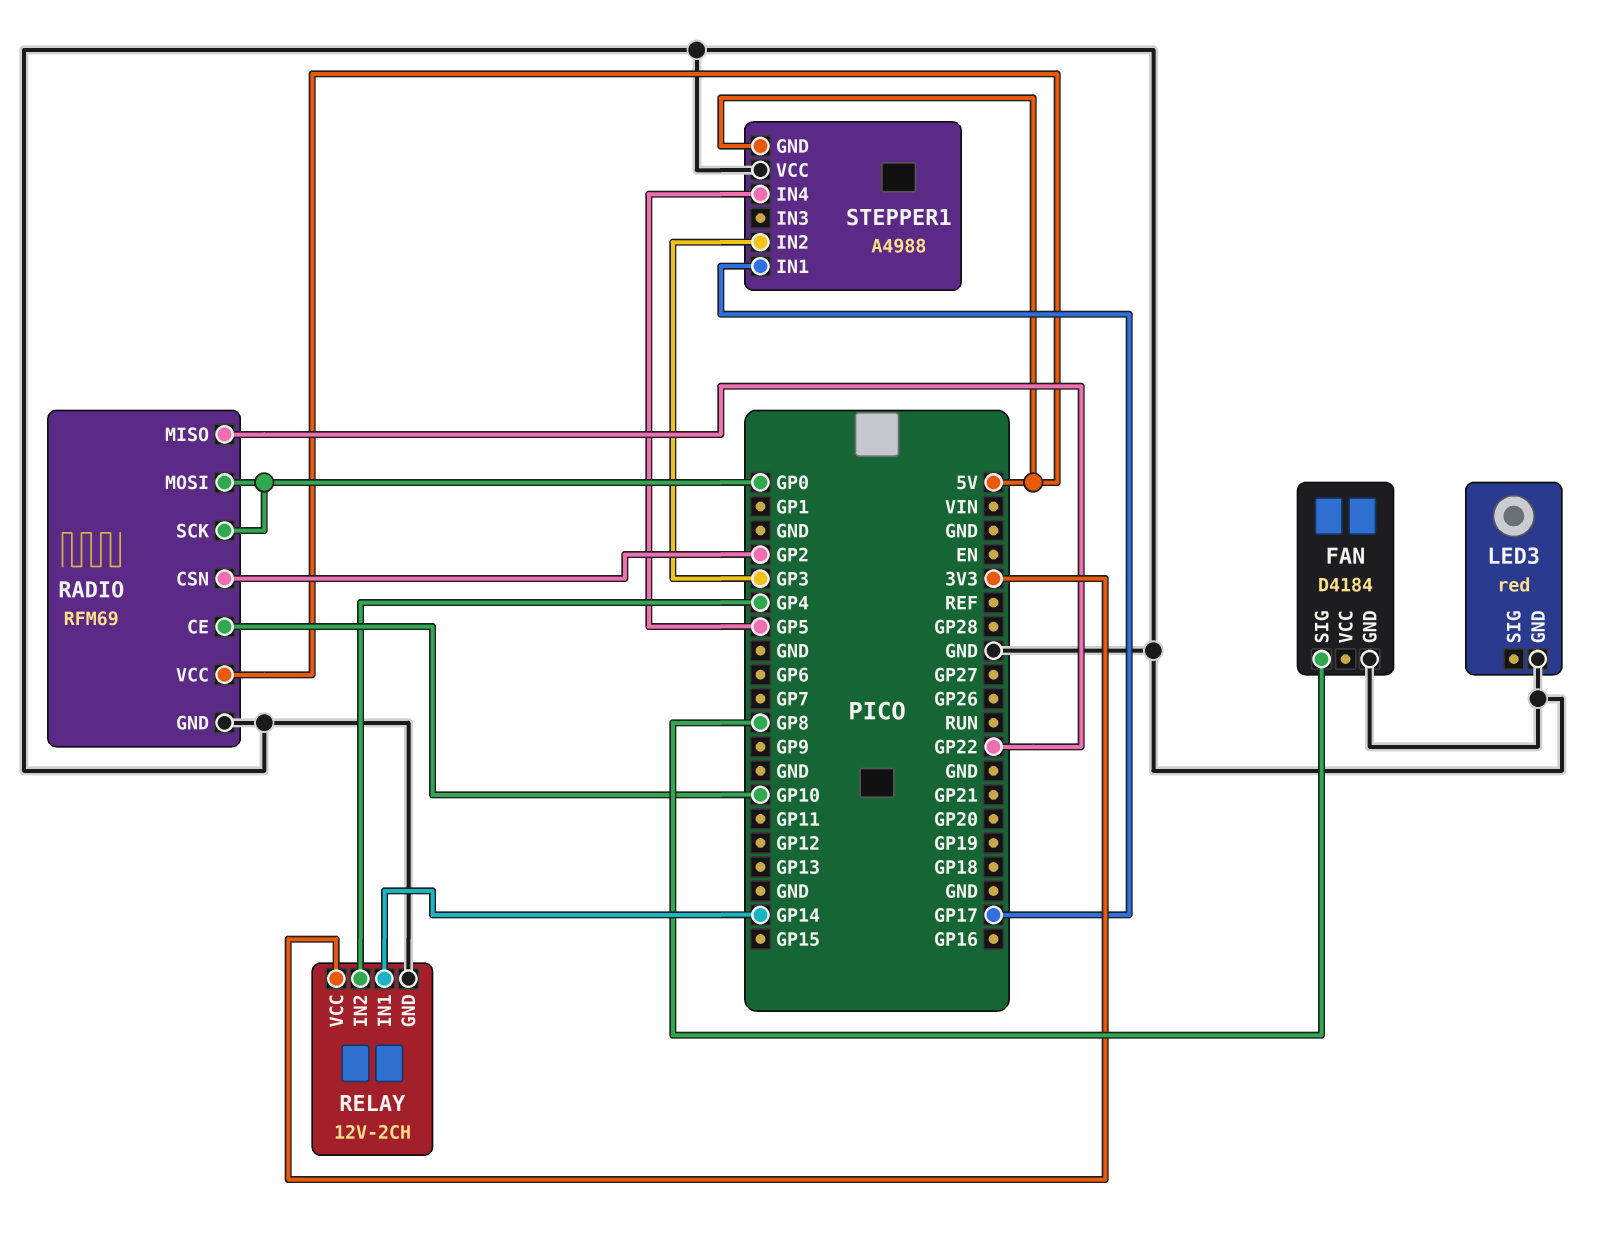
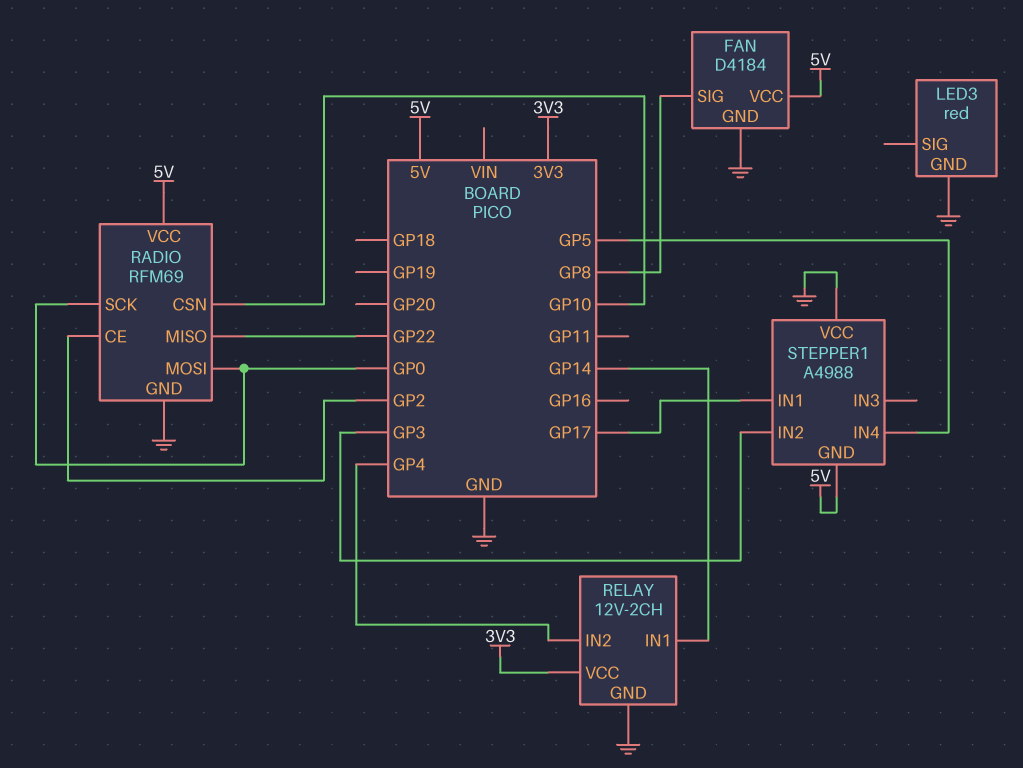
FAN pin VCC: none -> 5V
RADIO pin CE: GP10 -> GP2
RADIO pin CSN: GP2 -> GP10

